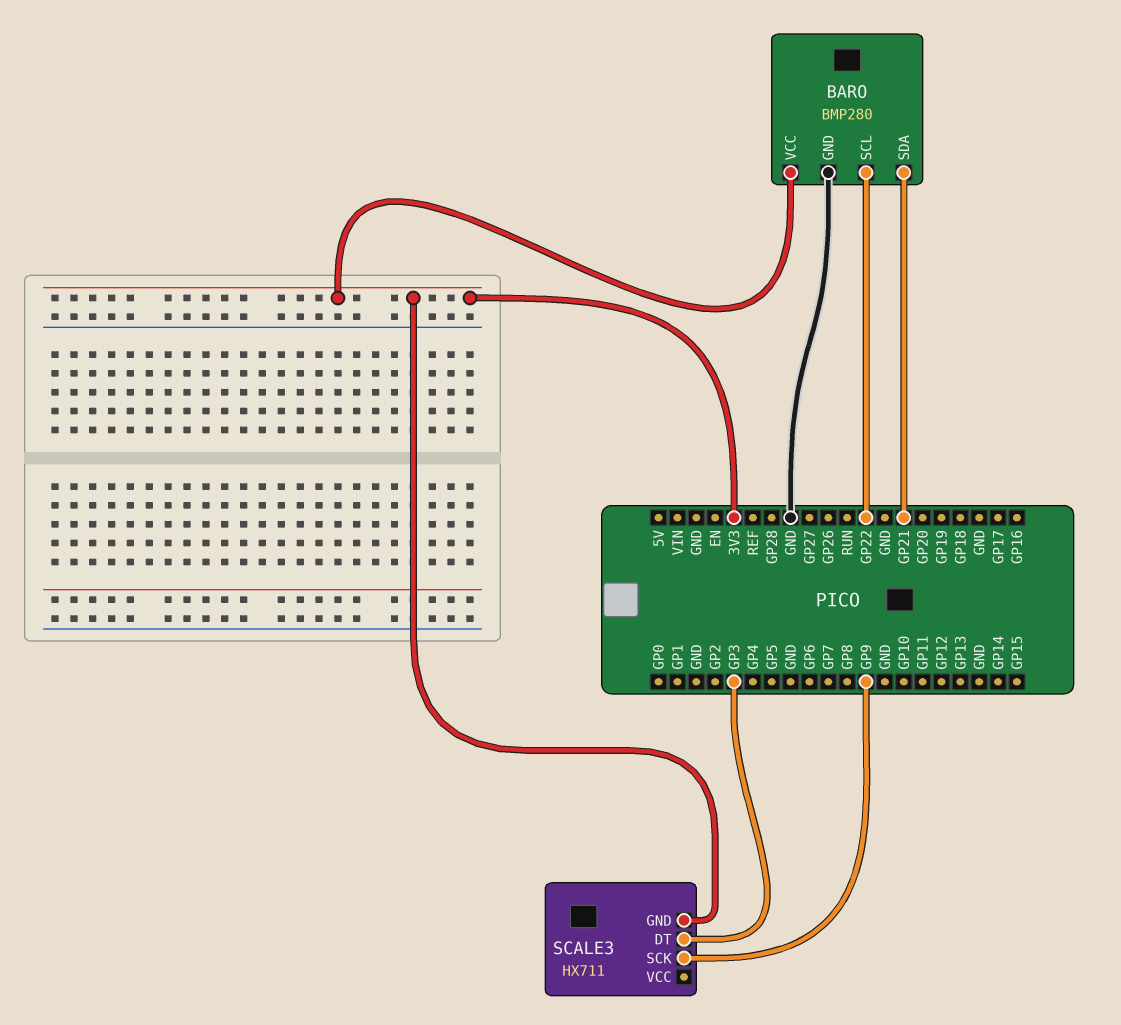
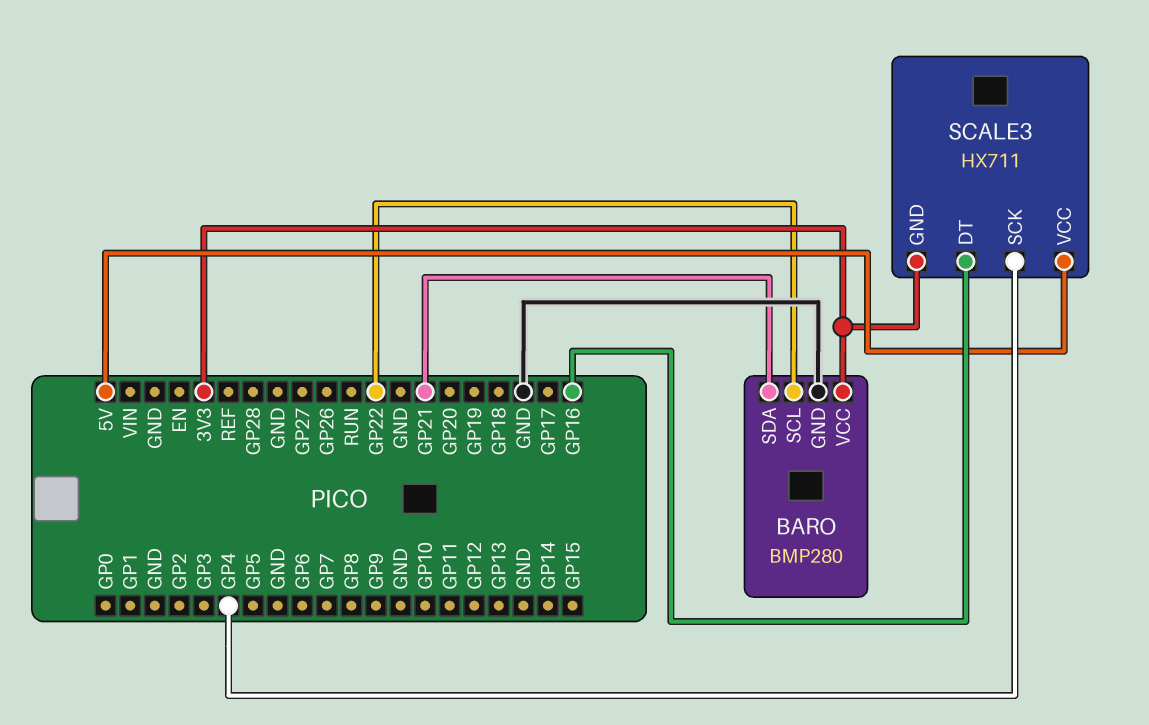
SCALE3 pin DT: GP3 -> GP16
SCALE3 pin SCK: GP9 -> GP4
SCALE3 pin VCC: none -> 5V

